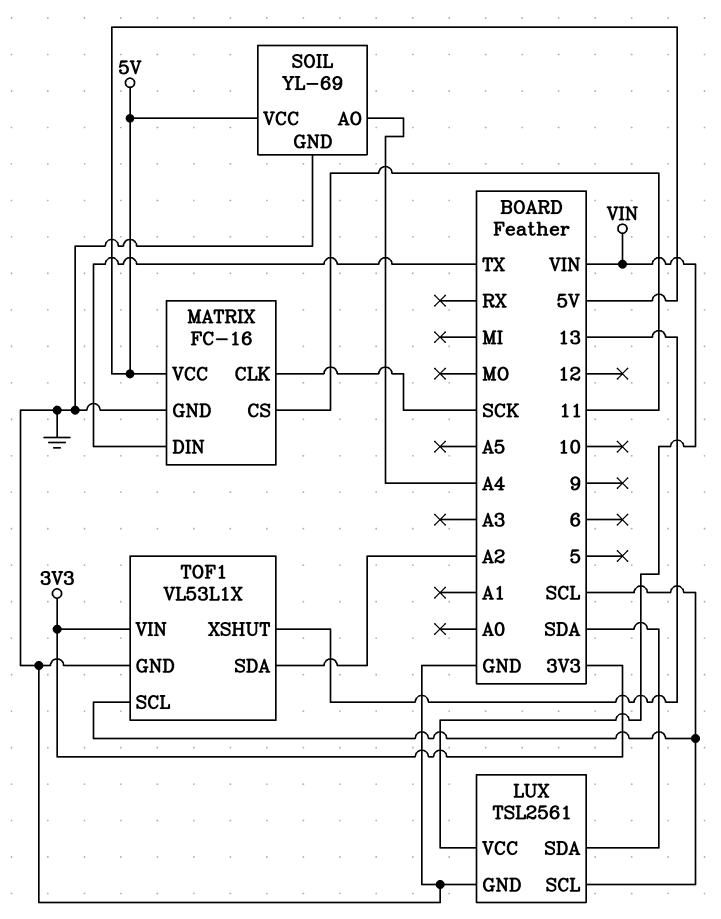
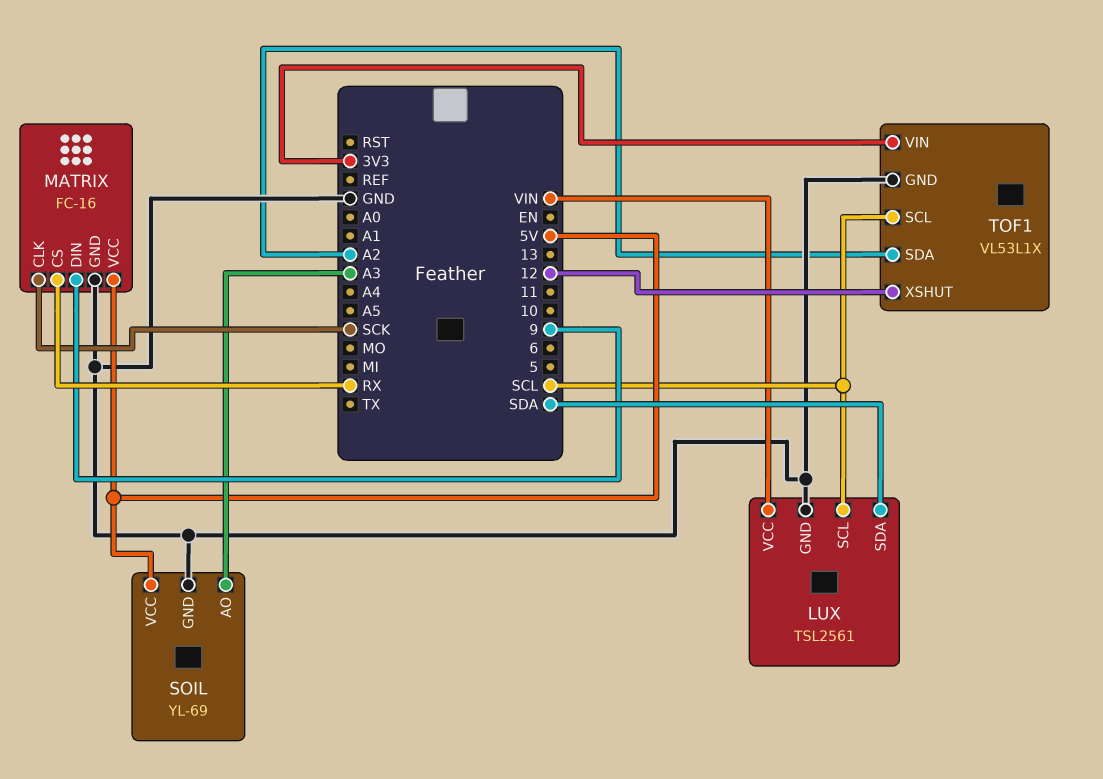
MATRIX pin CS: 11 -> RX
MATRIX pin DIN: TX -> 9
SOIL pin AO: A4 -> A3
TOF1 pin XSHUT: 13 -> 12

